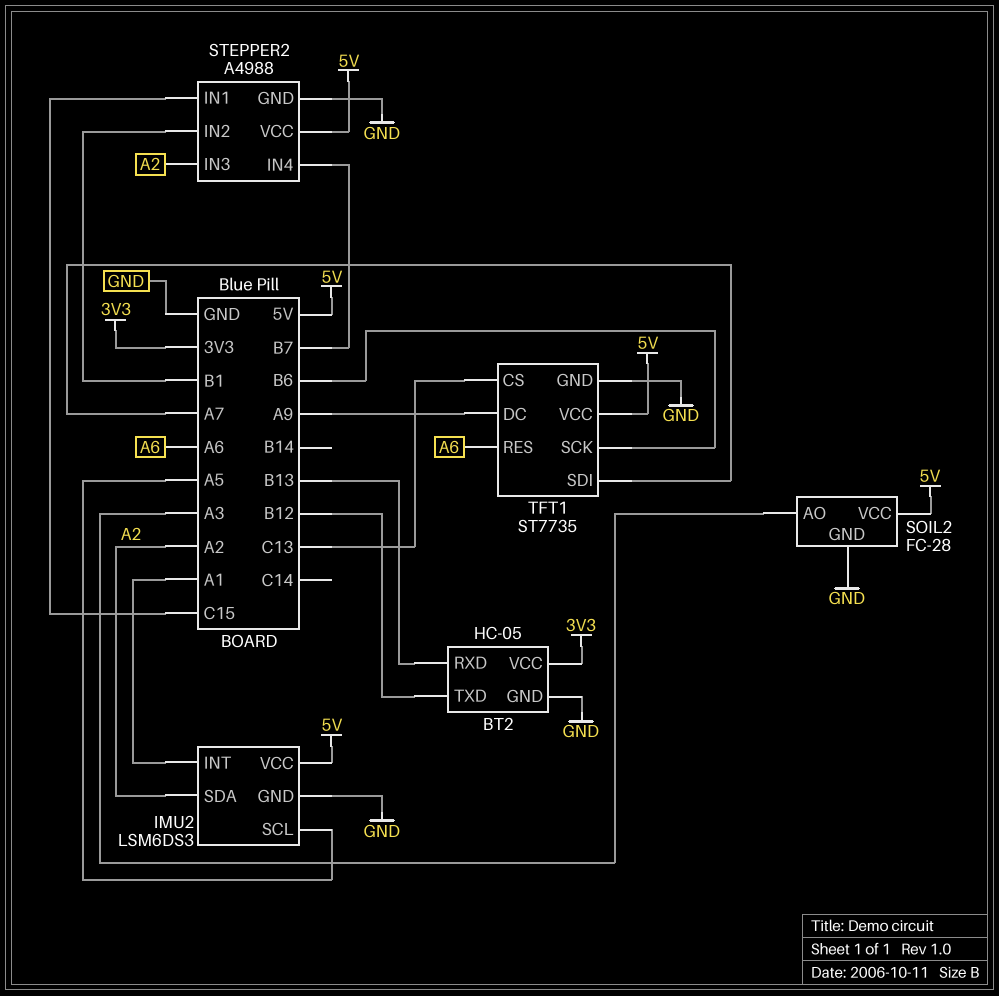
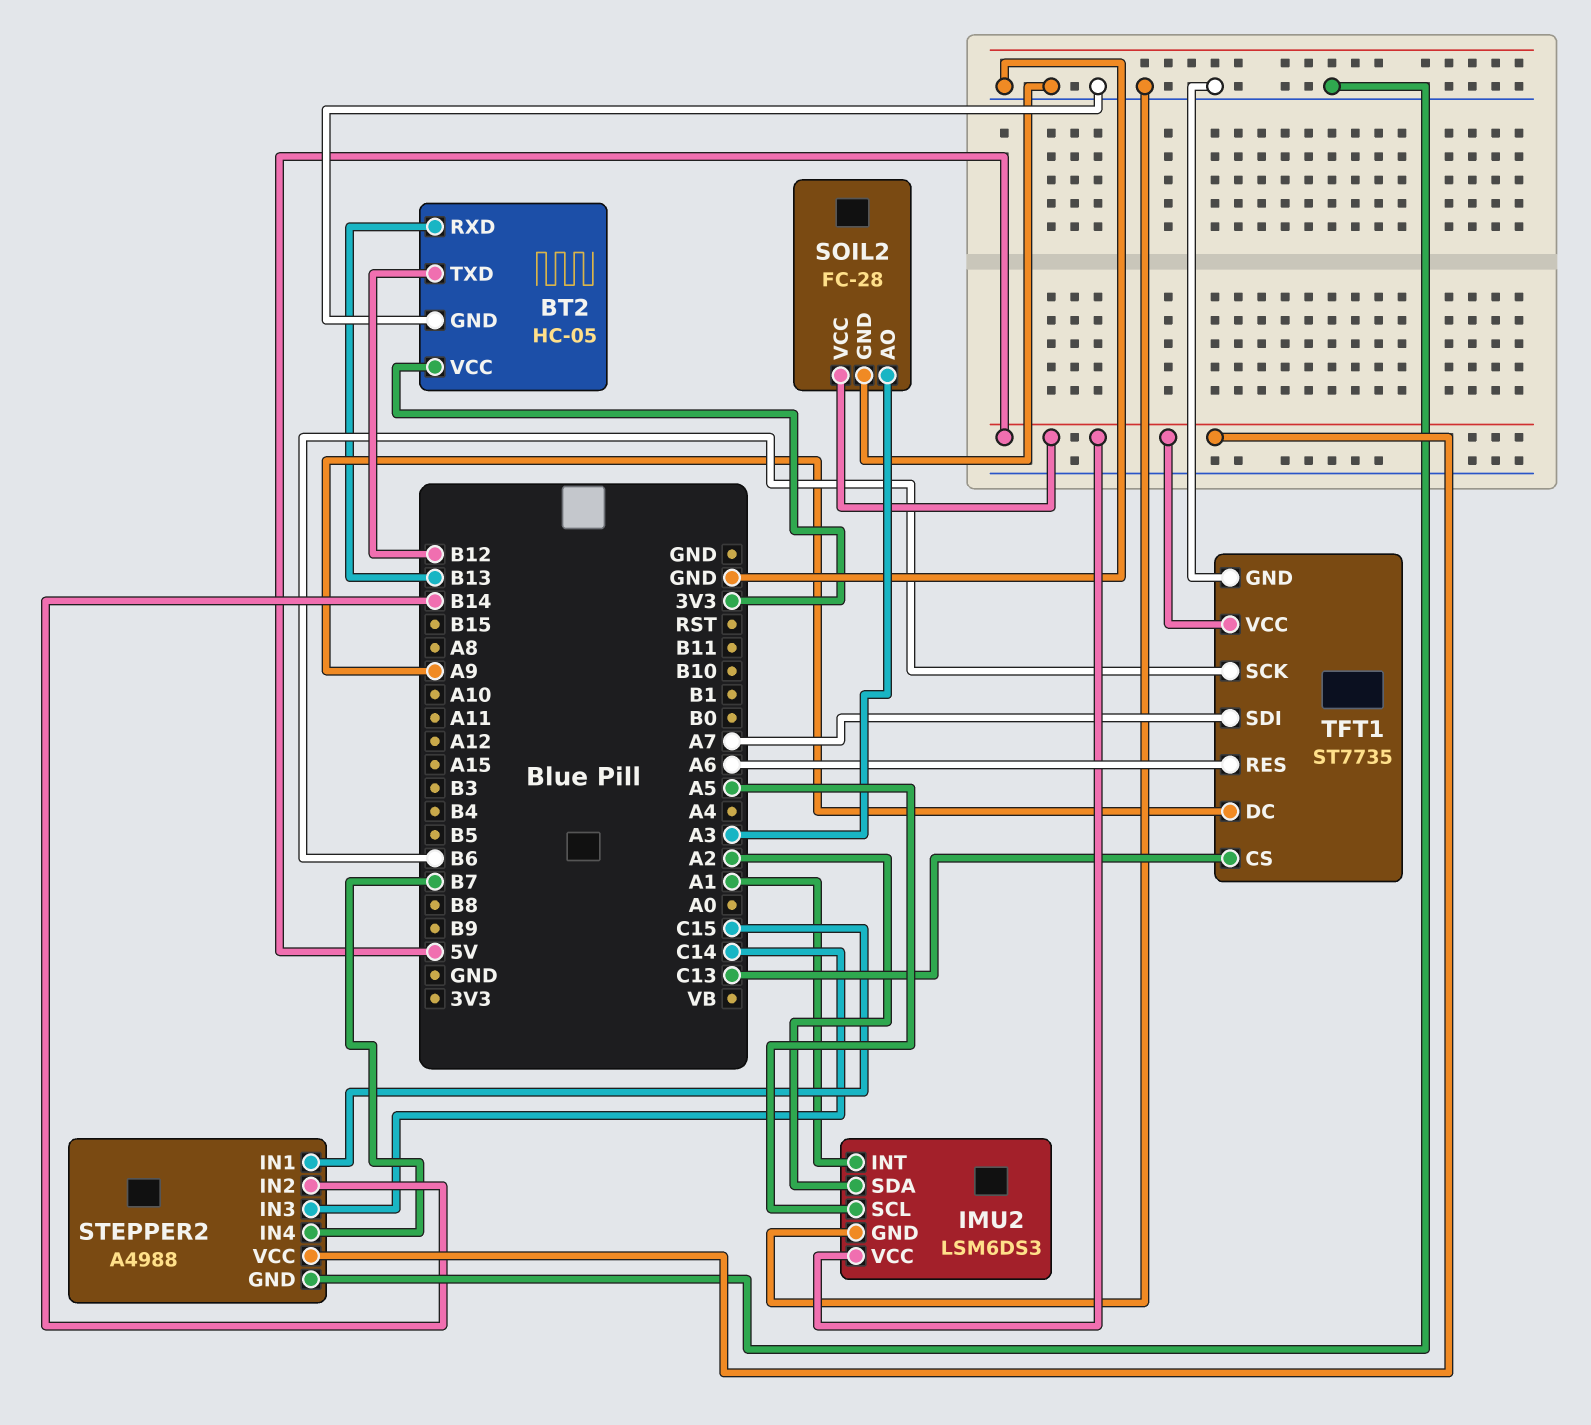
STEPPER2 pin IN2: B1 -> B14
STEPPER2 pin IN3: A2 -> C14

